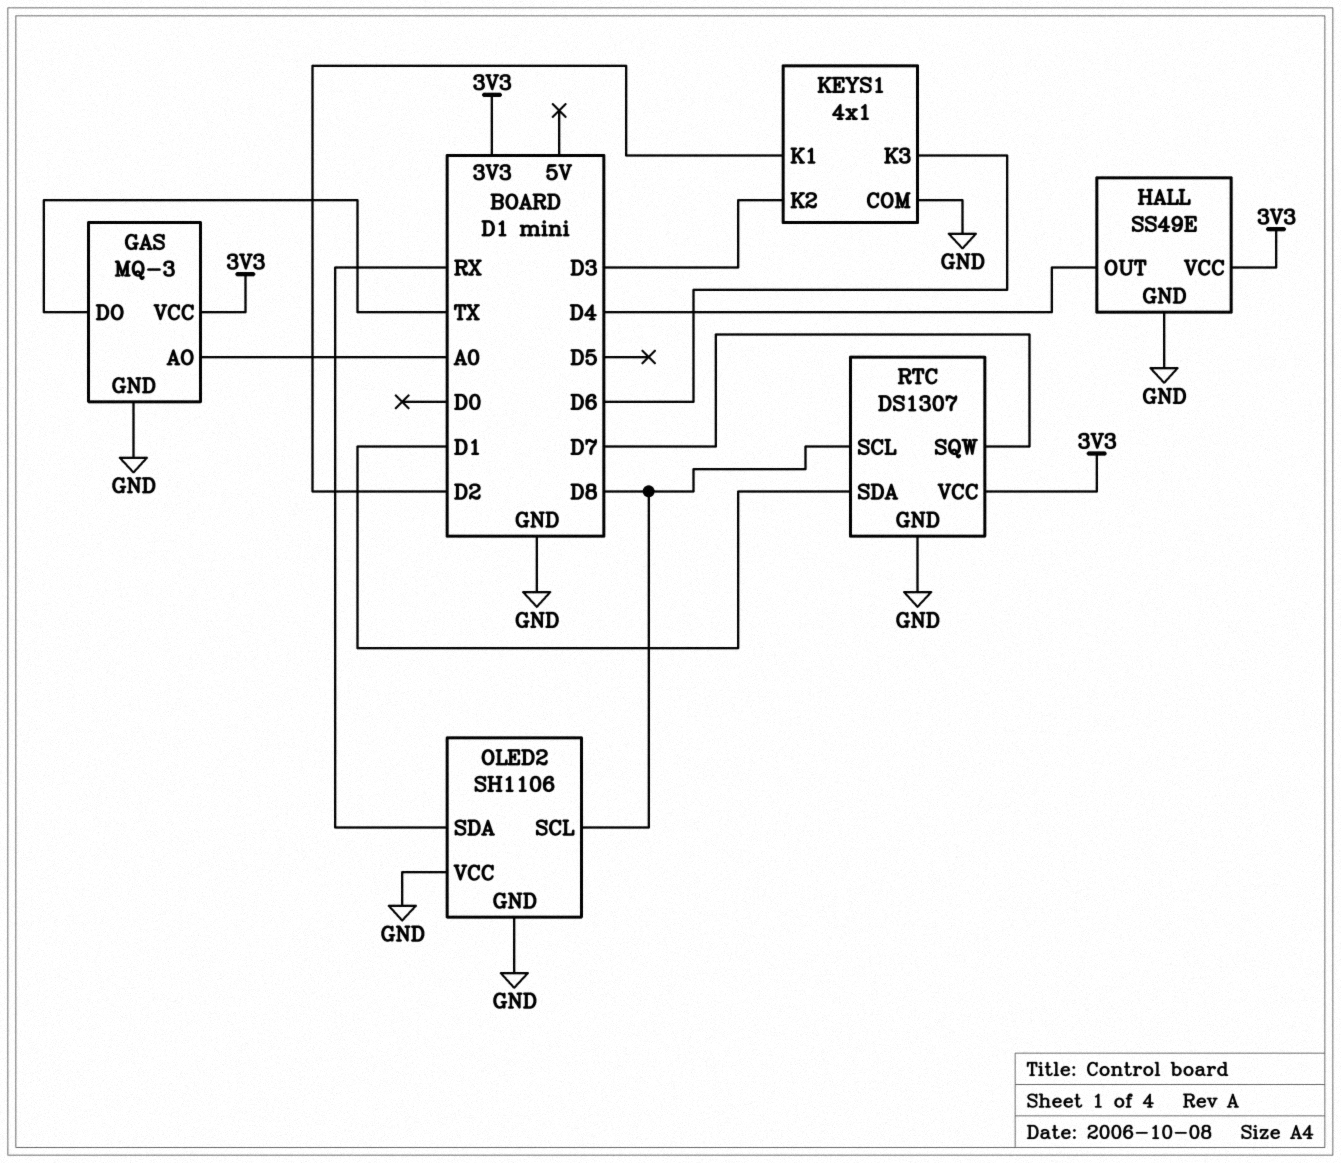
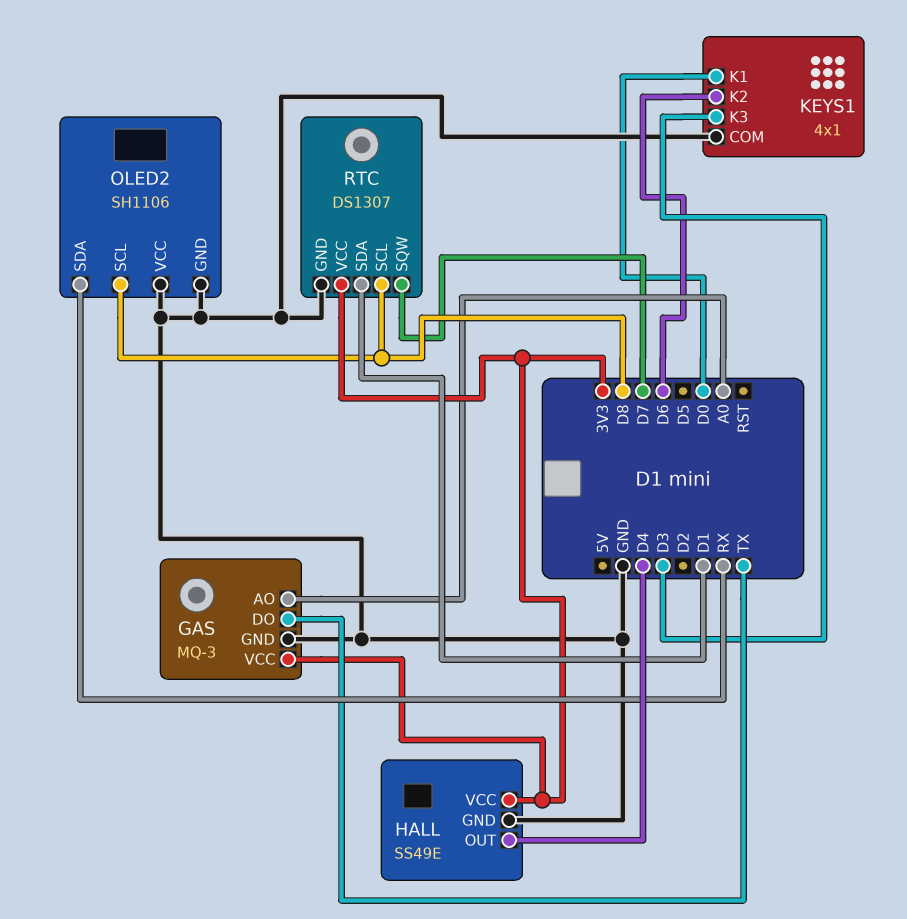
KEYS1 pin K1: D2 -> D0
KEYS1 pin K2: D3 -> D6
KEYS1 pin K3: D6 -> D3

